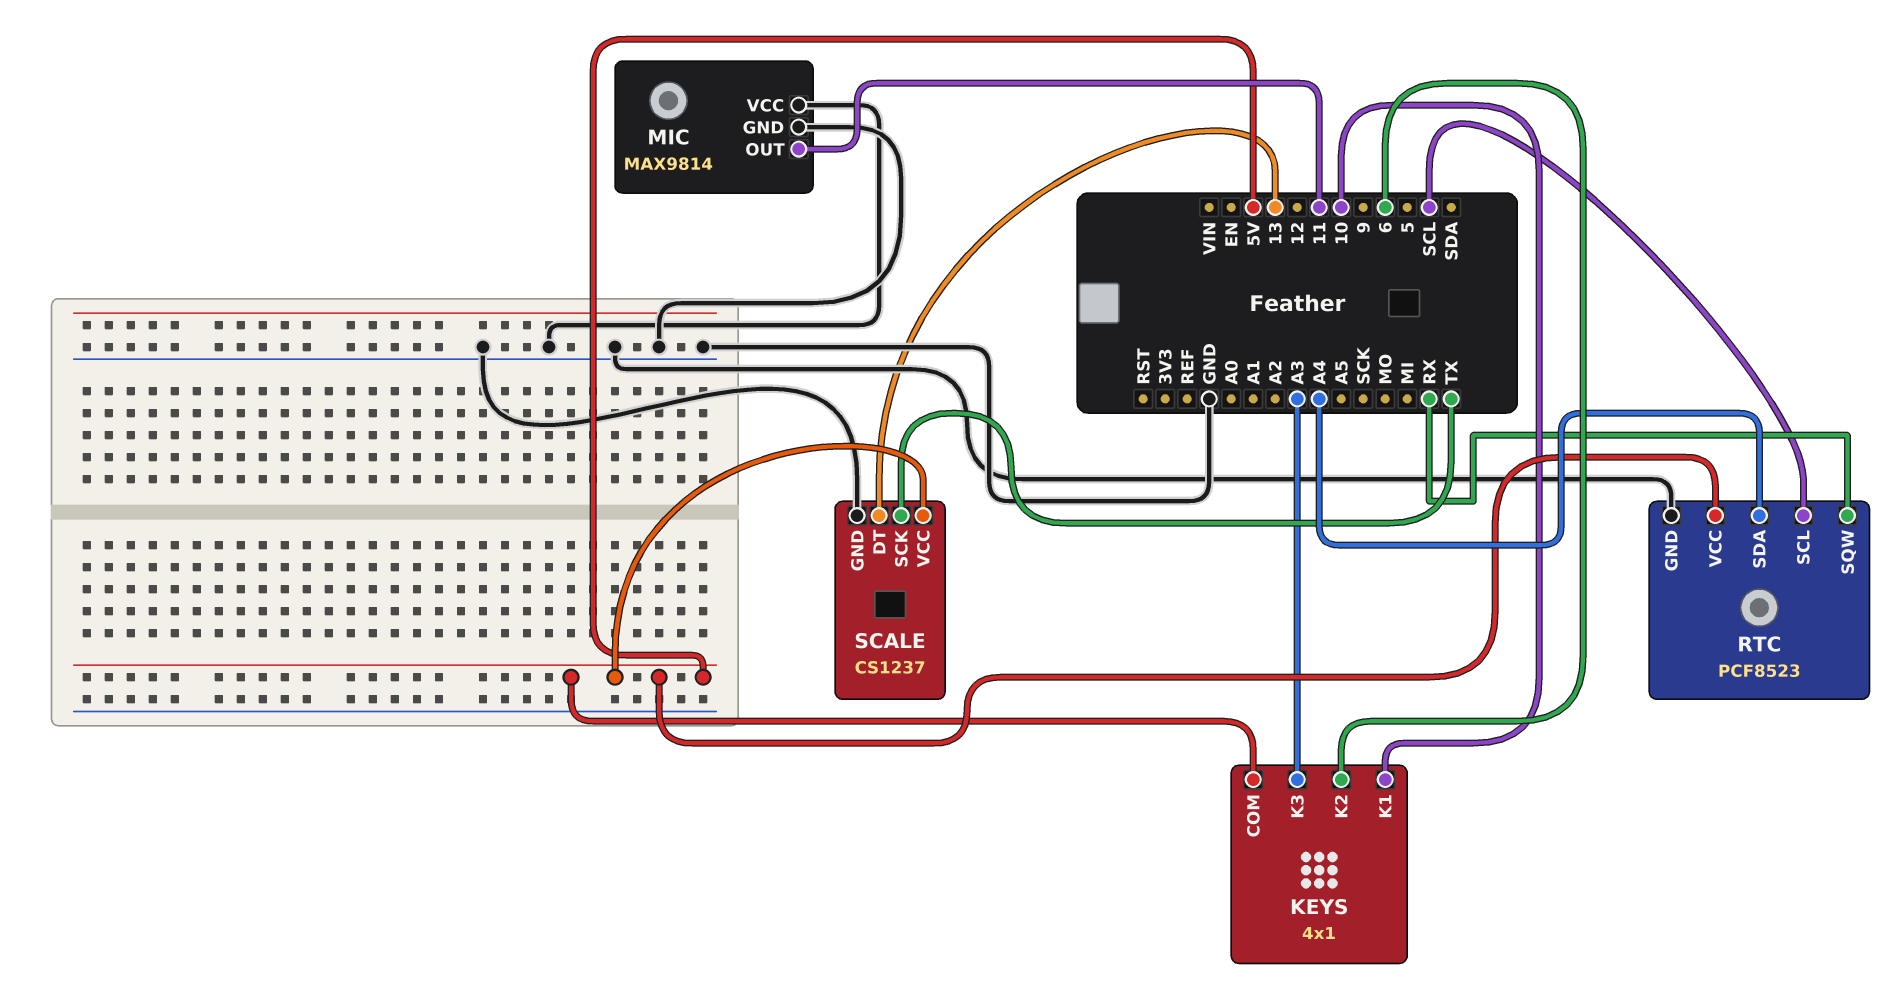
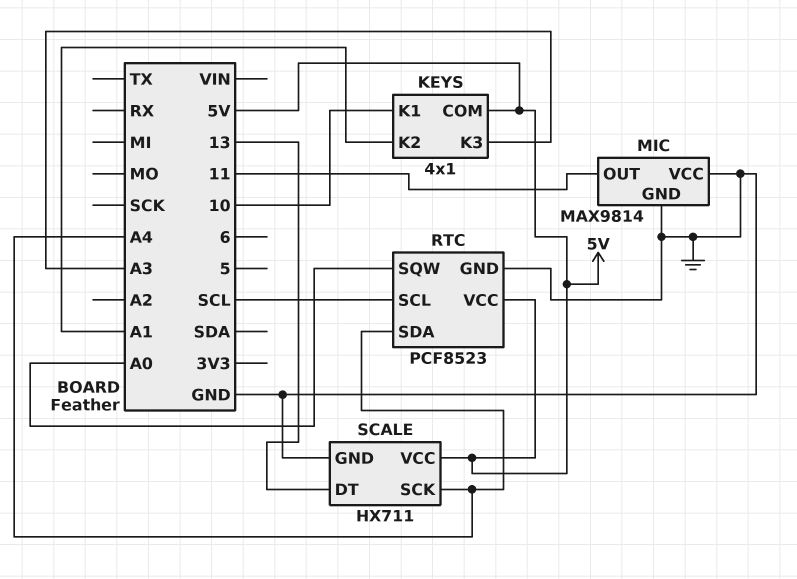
KEYS pin K2: 6 -> A1
RTC pin SQW: RX -> A0
SCALE: CS1237 -> HX711
SCALE pin SCK: TX -> A4

